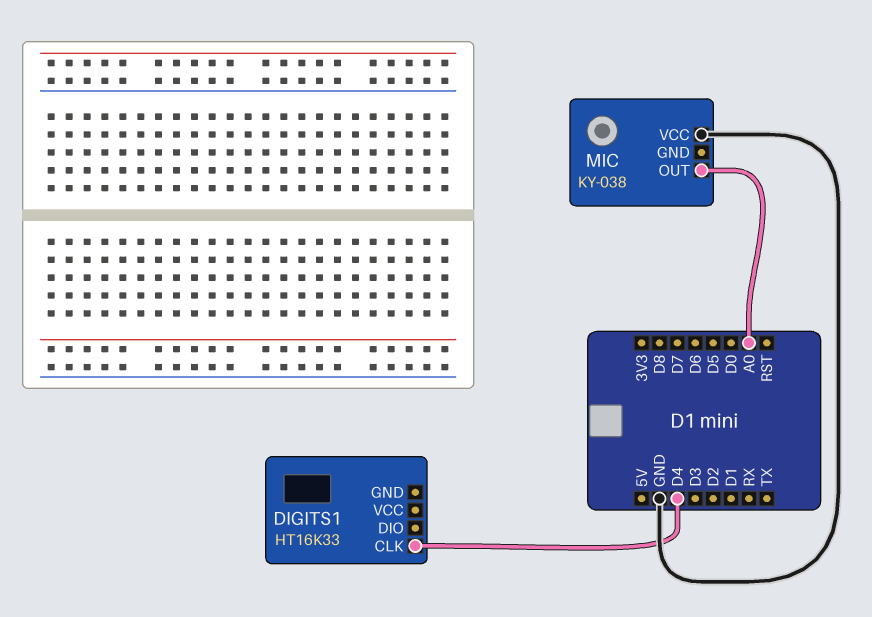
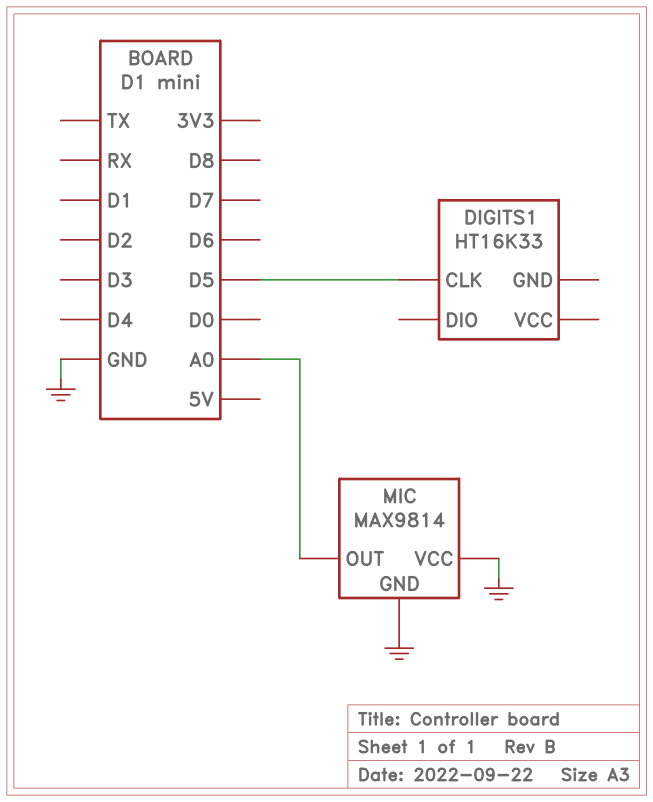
DIGITS1 pin CLK: D4 -> D5
MIC: KY-038 -> MAX9814
MIC pin GND: none -> GND

